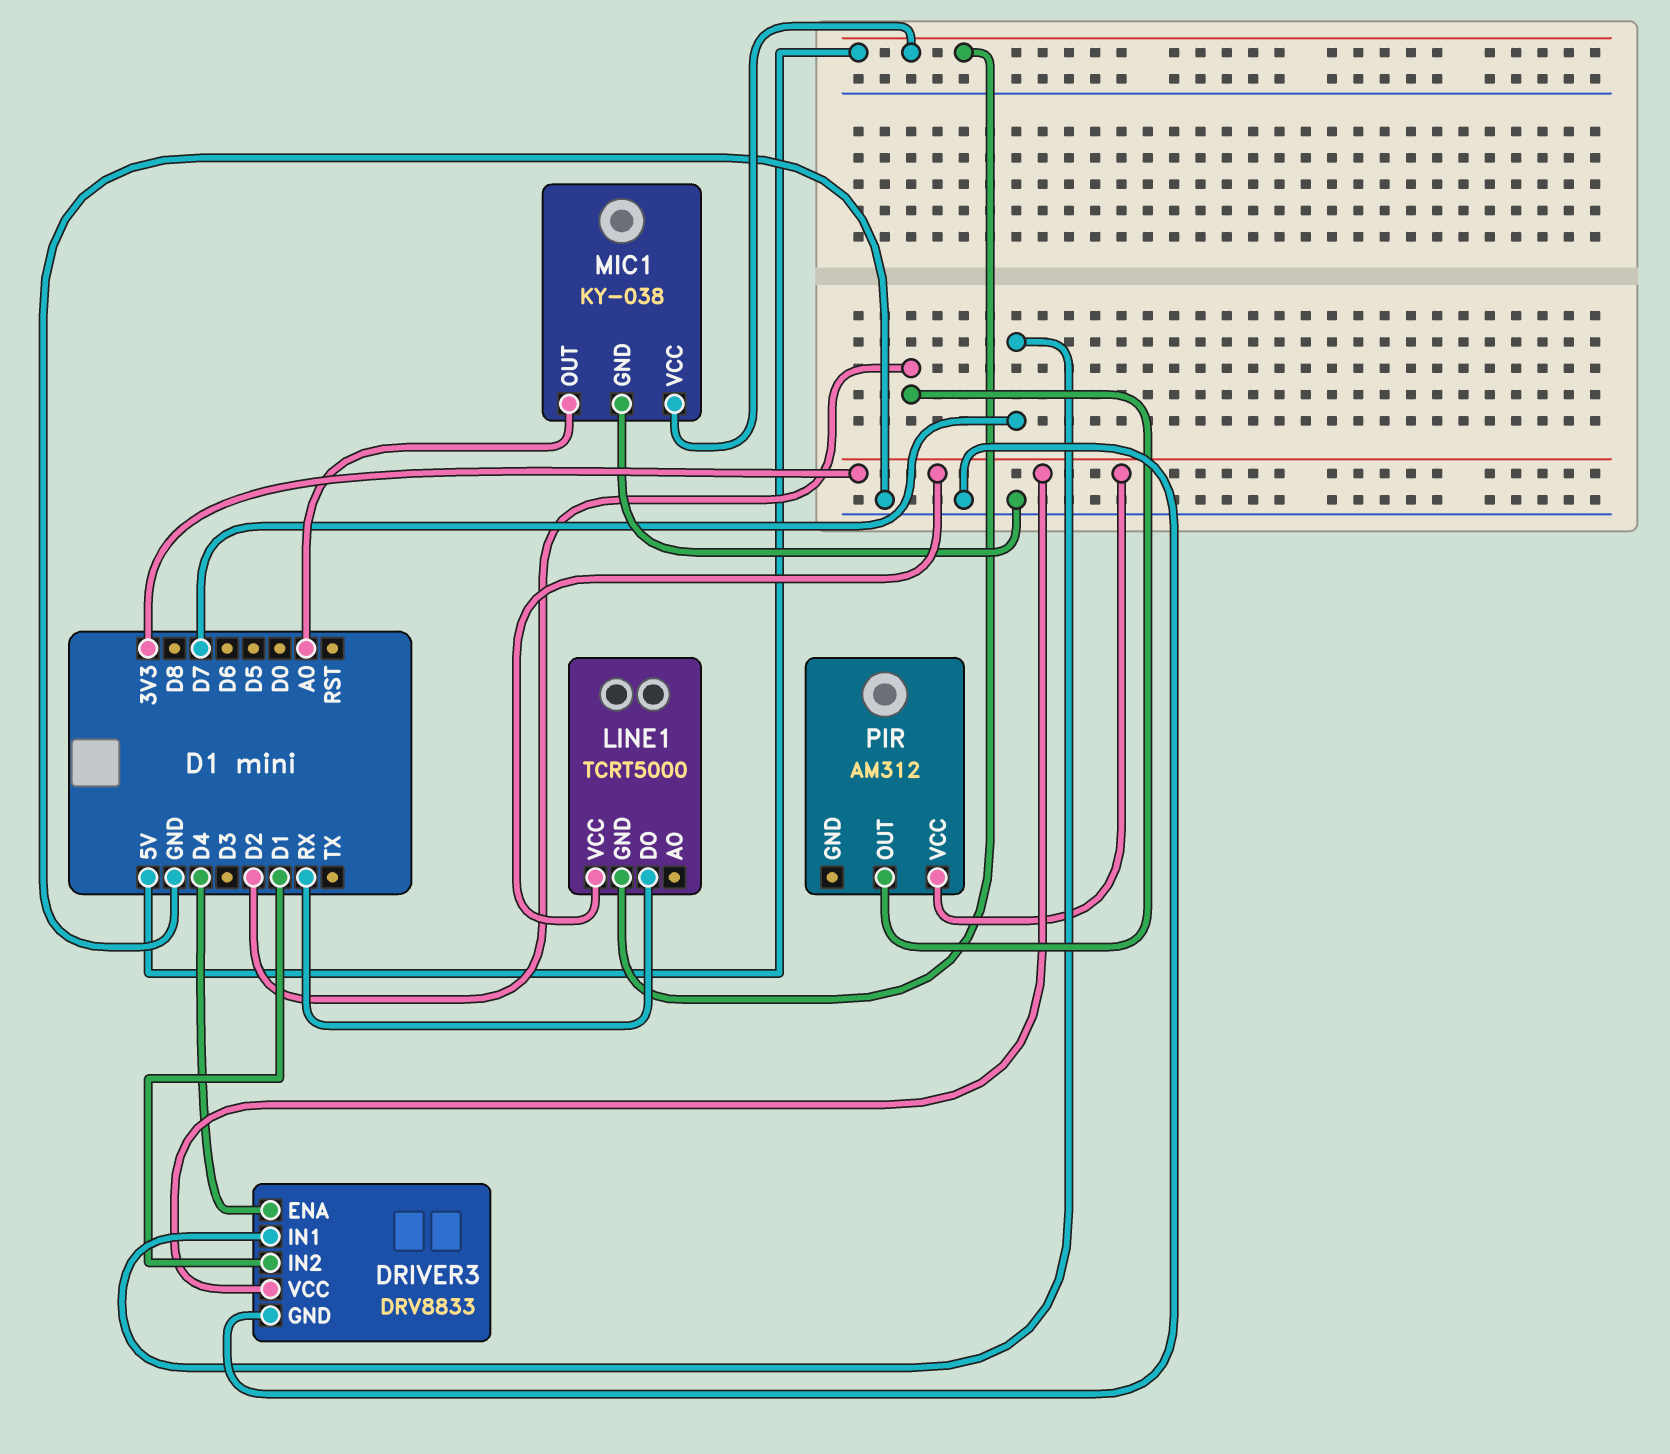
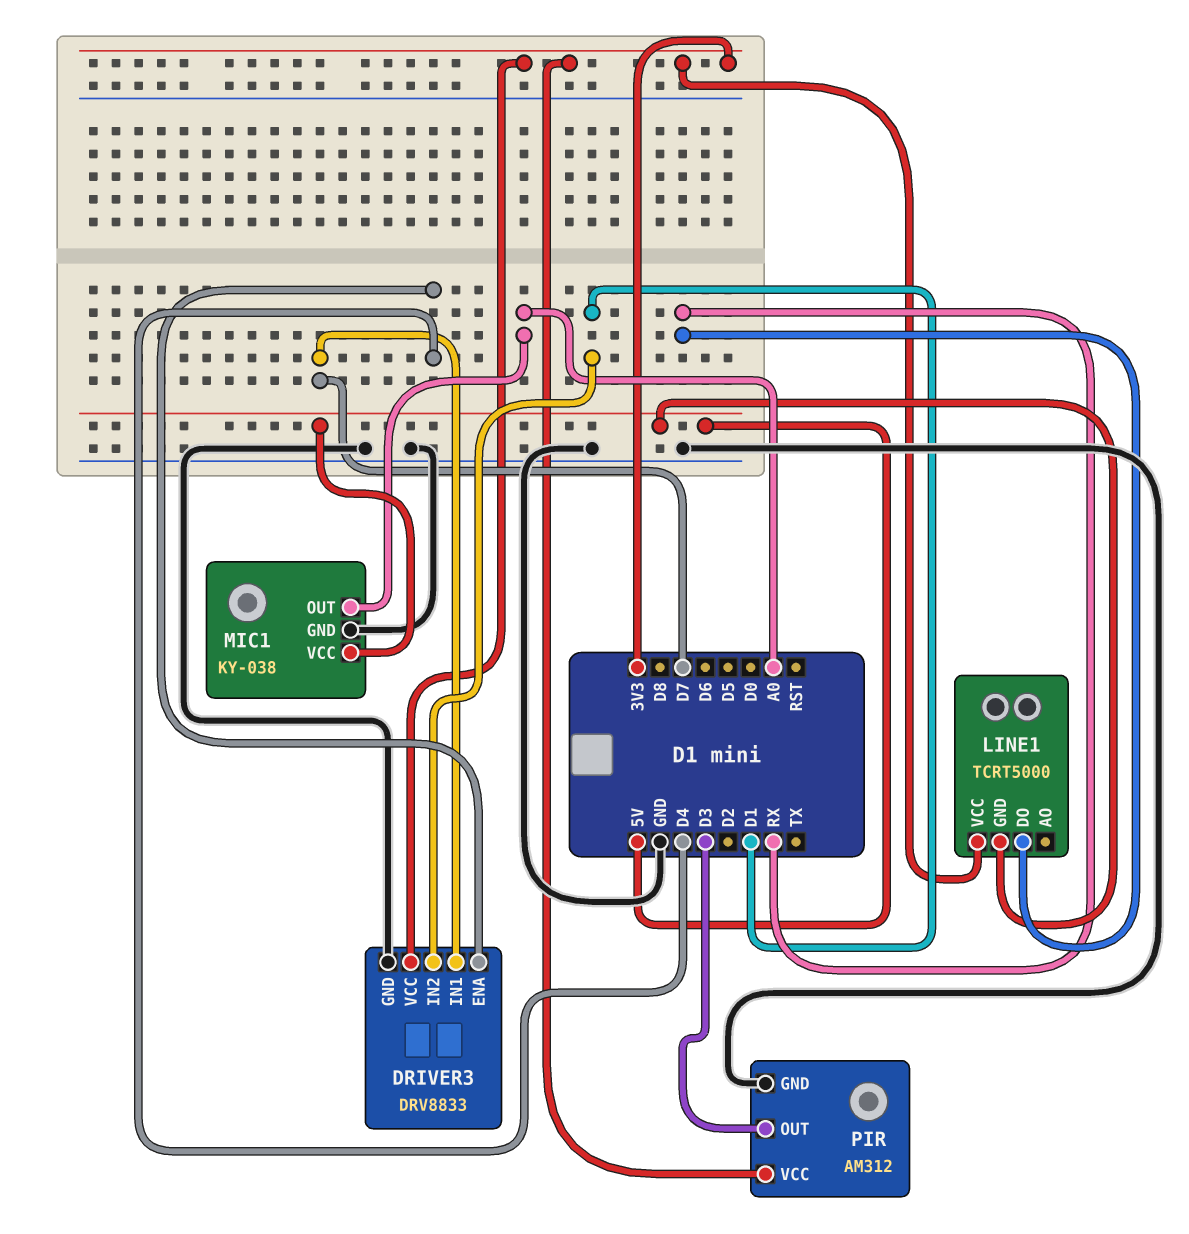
PIR pin GND: none -> GND
PIR pin OUT: D2 -> D3

